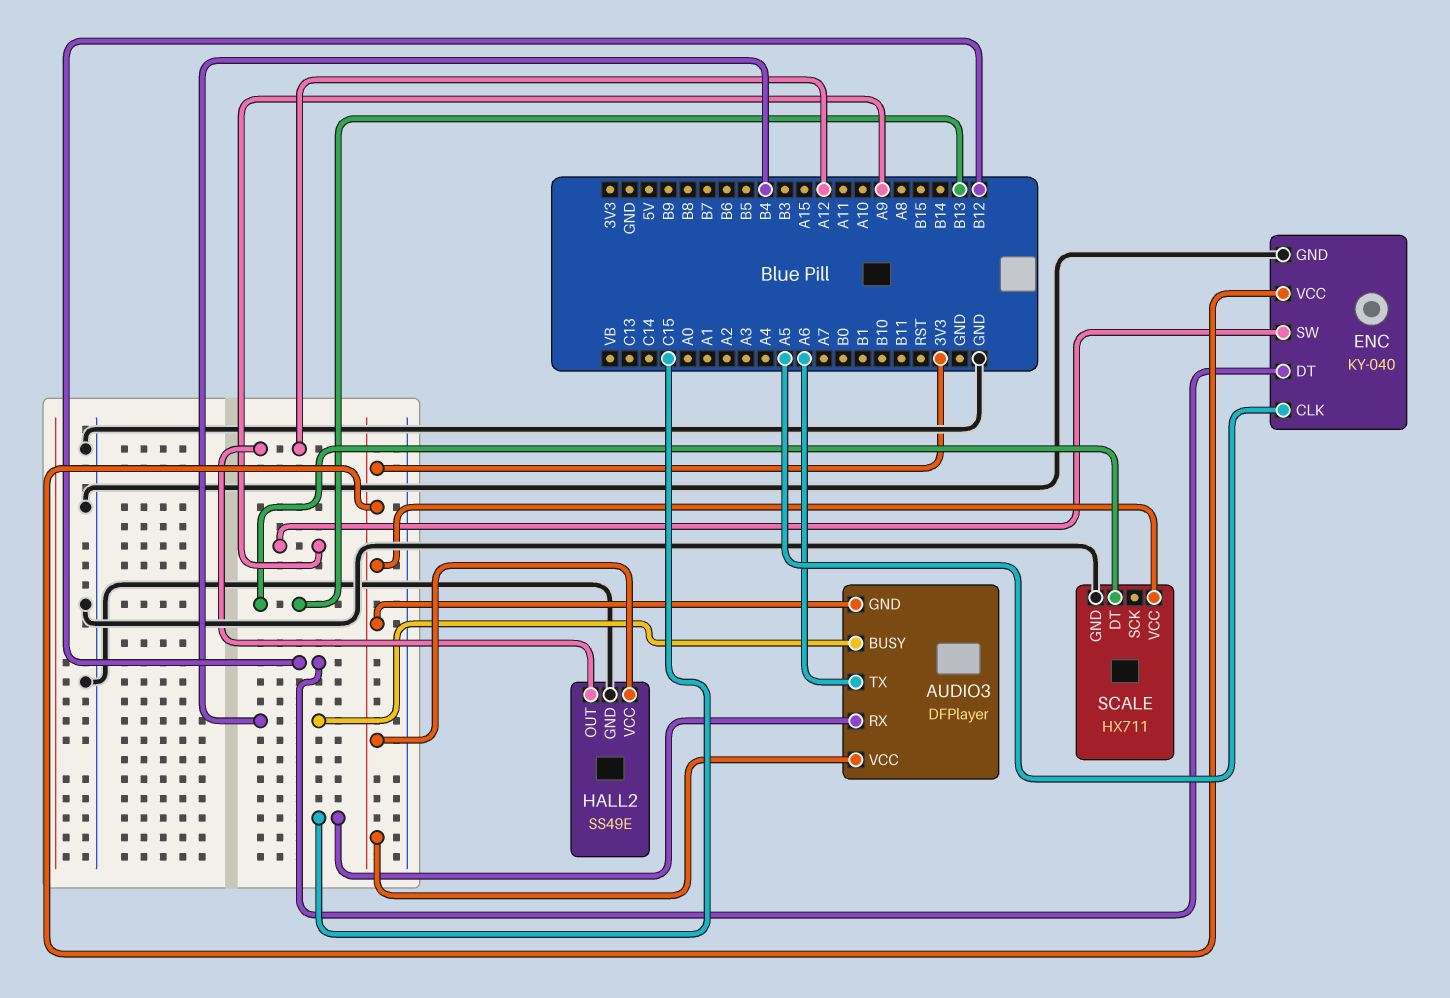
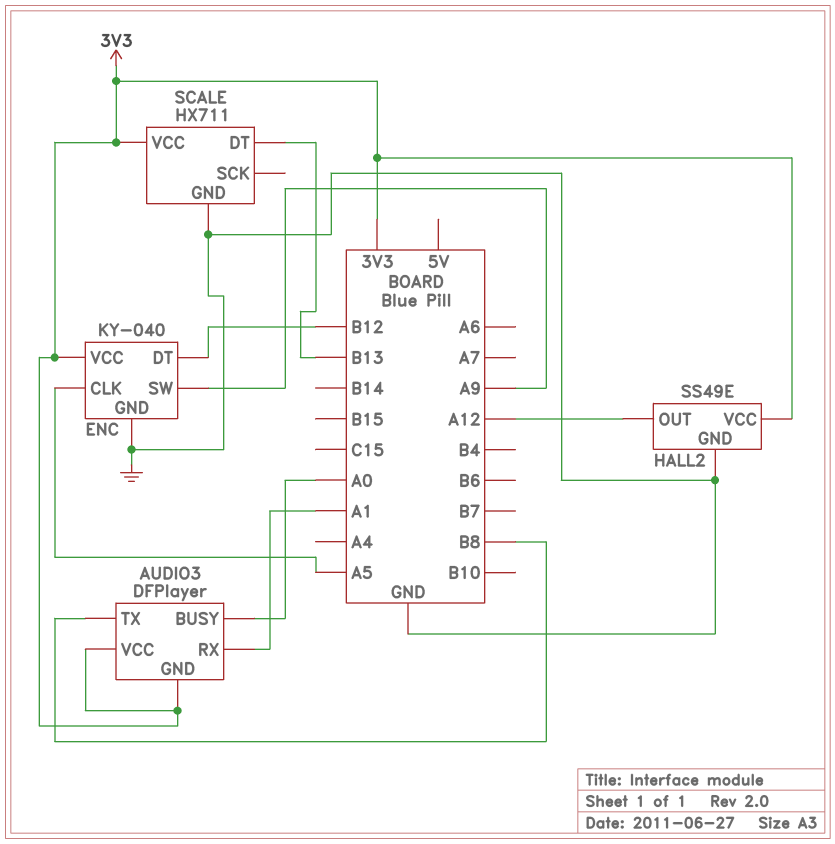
AUDIO3 pin BUSY: B4 -> A0
AUDIO3 pin RX: C15 -> A1
AUDIO3 pin TX: A6 -> B8

